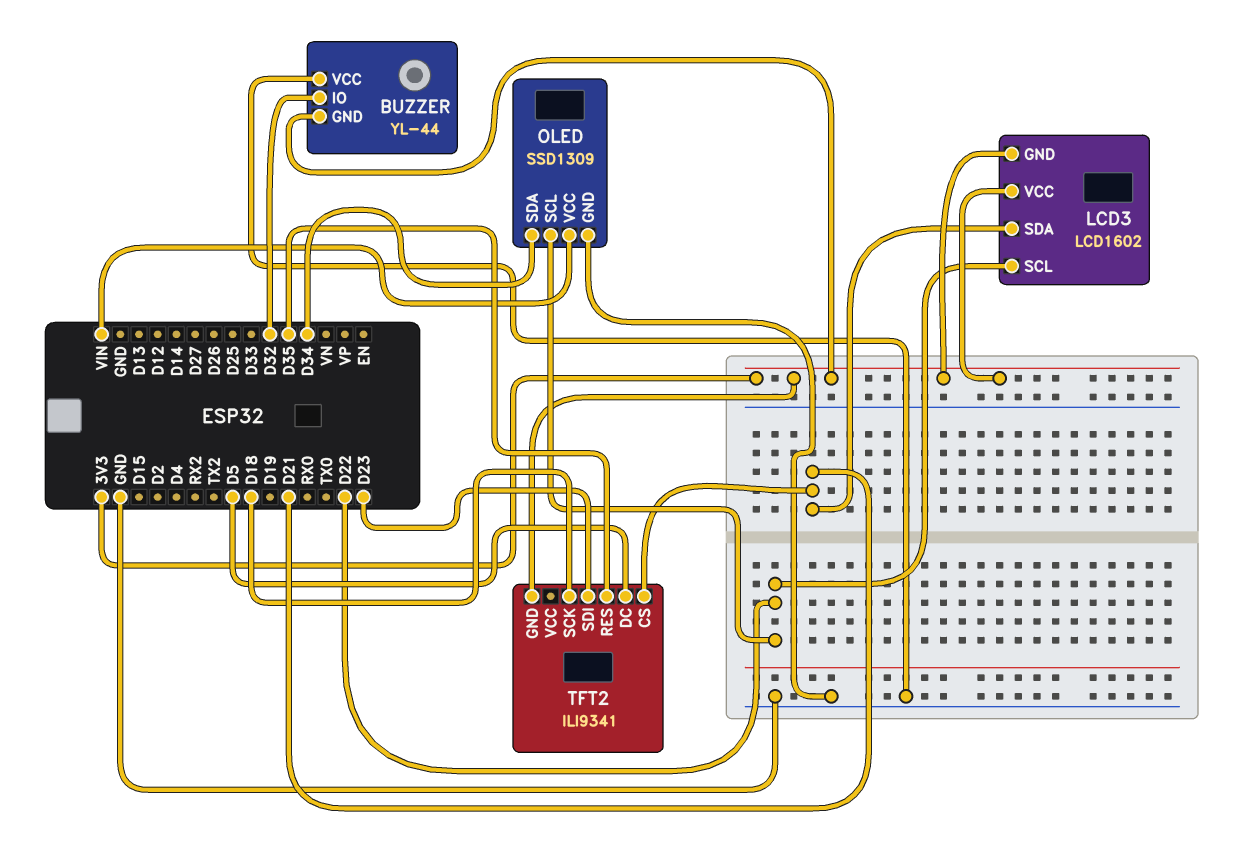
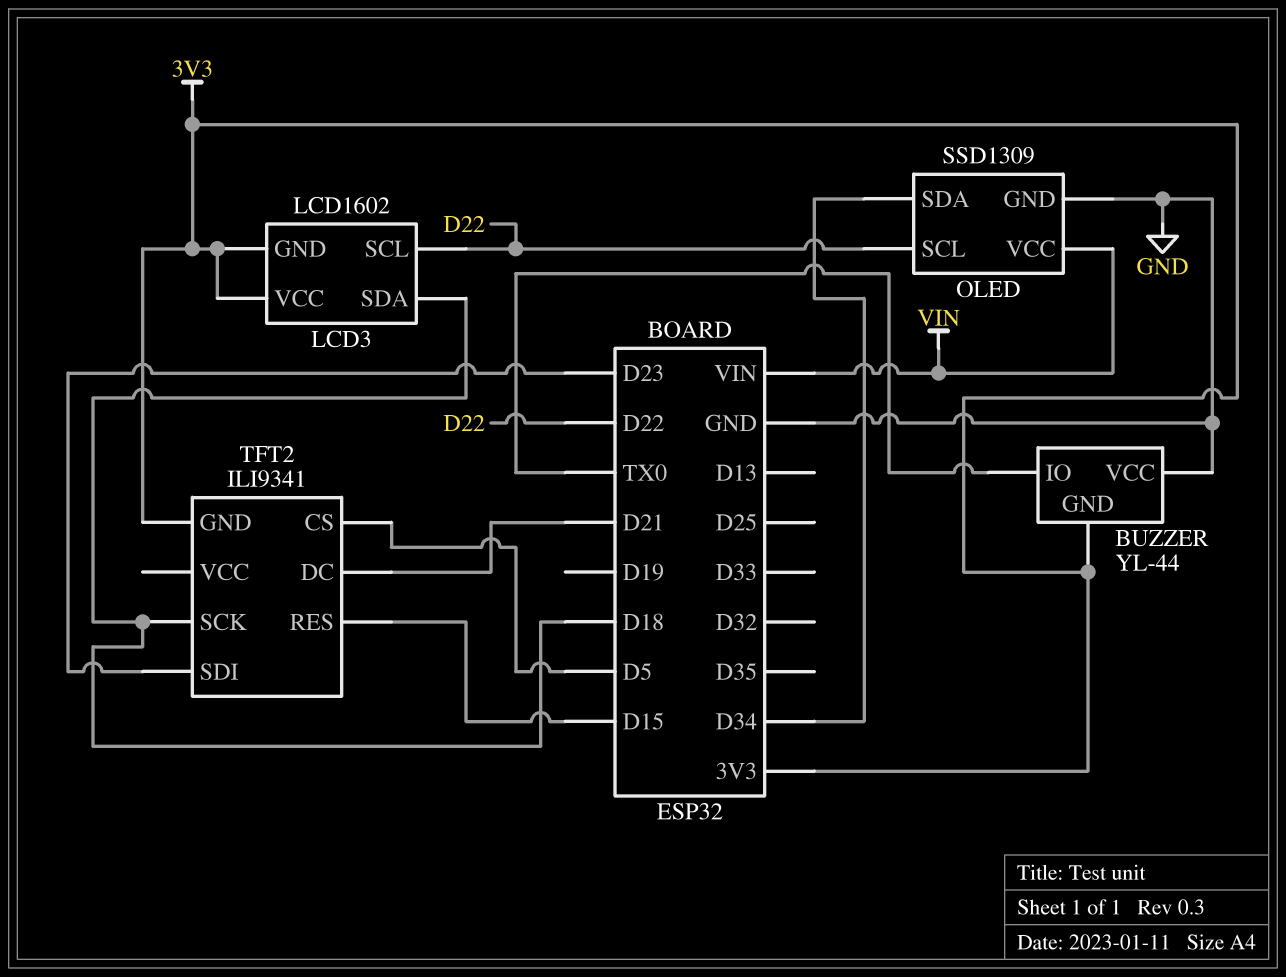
BUZZER pin IO: D32 -> TX0
LCD3 pin SDA: D21 -> D18
TFT2 pin CS: D21 -> D5
TFT2 pin DC: D5 -> D21
TFT2 pin RES: D35 -> D15

